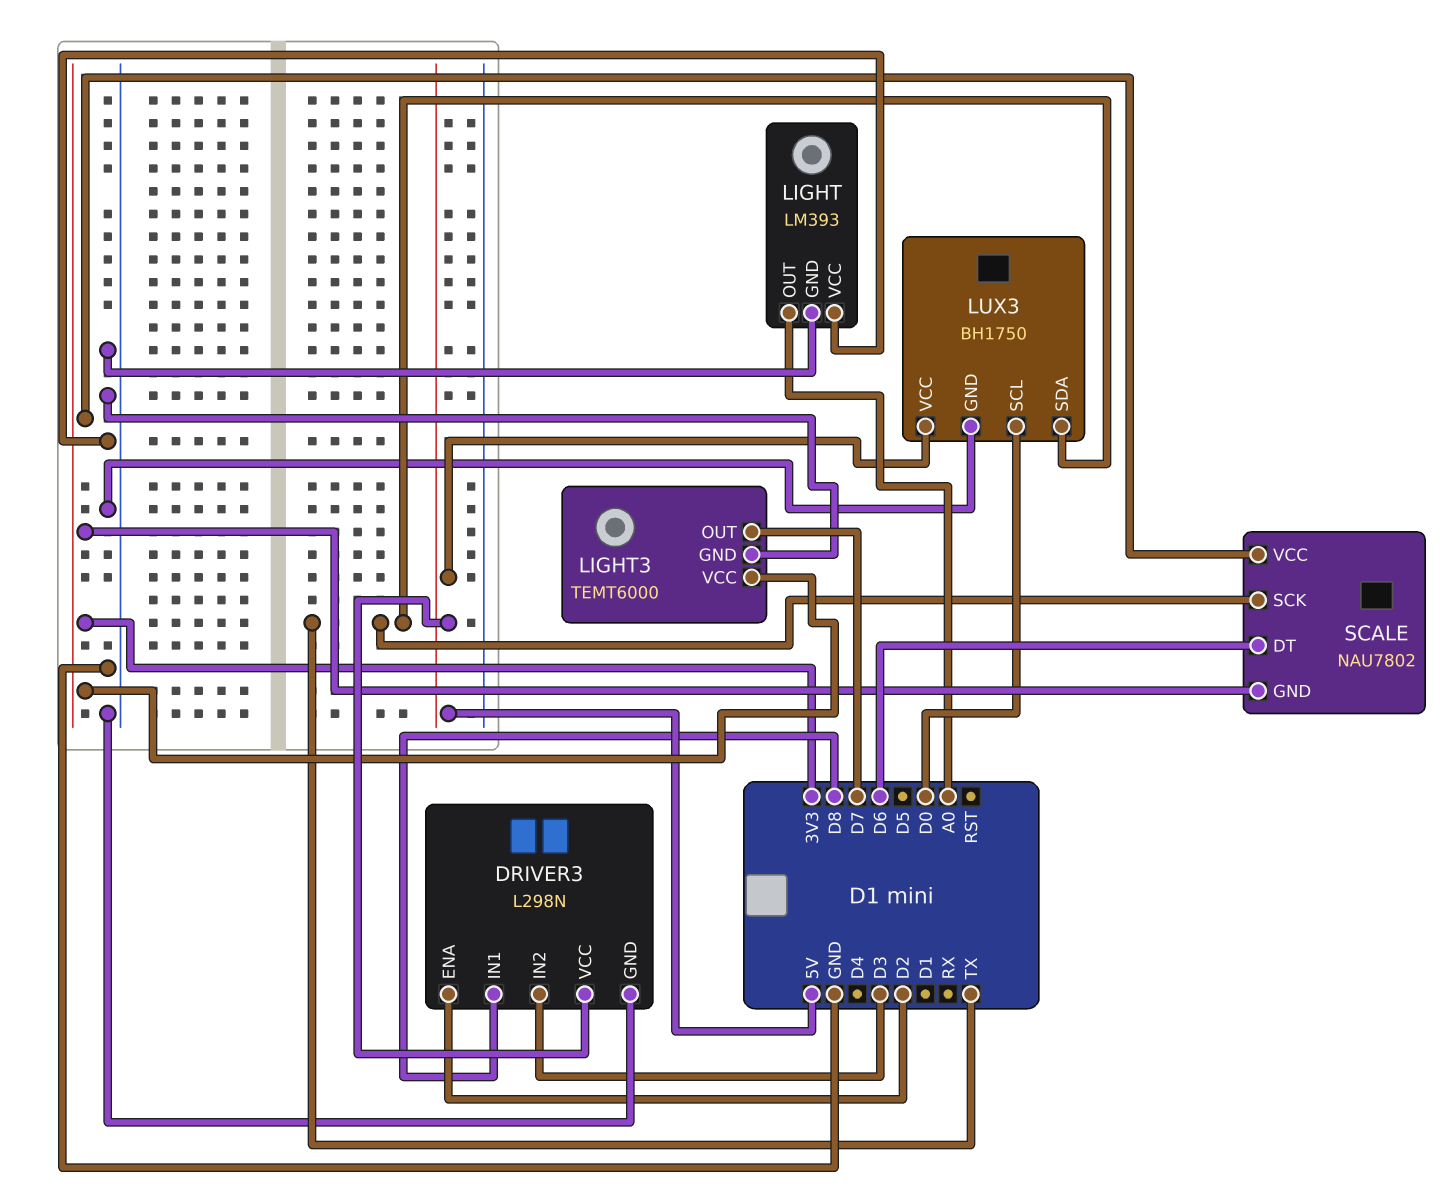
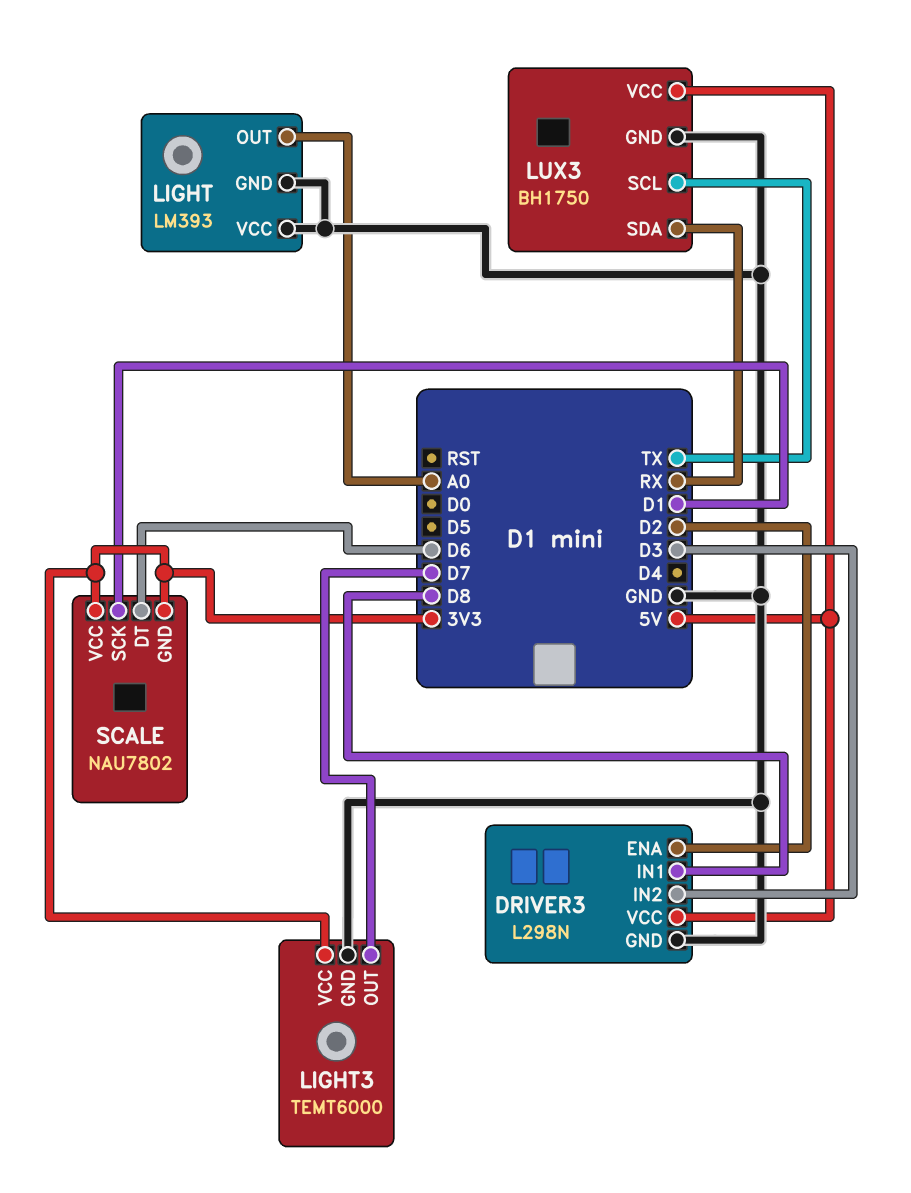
LUX3 pin SCL: D0 -> TX
LUX3 pin SDA: TX -> RX
SCALE pin SCK: TX -> D1

